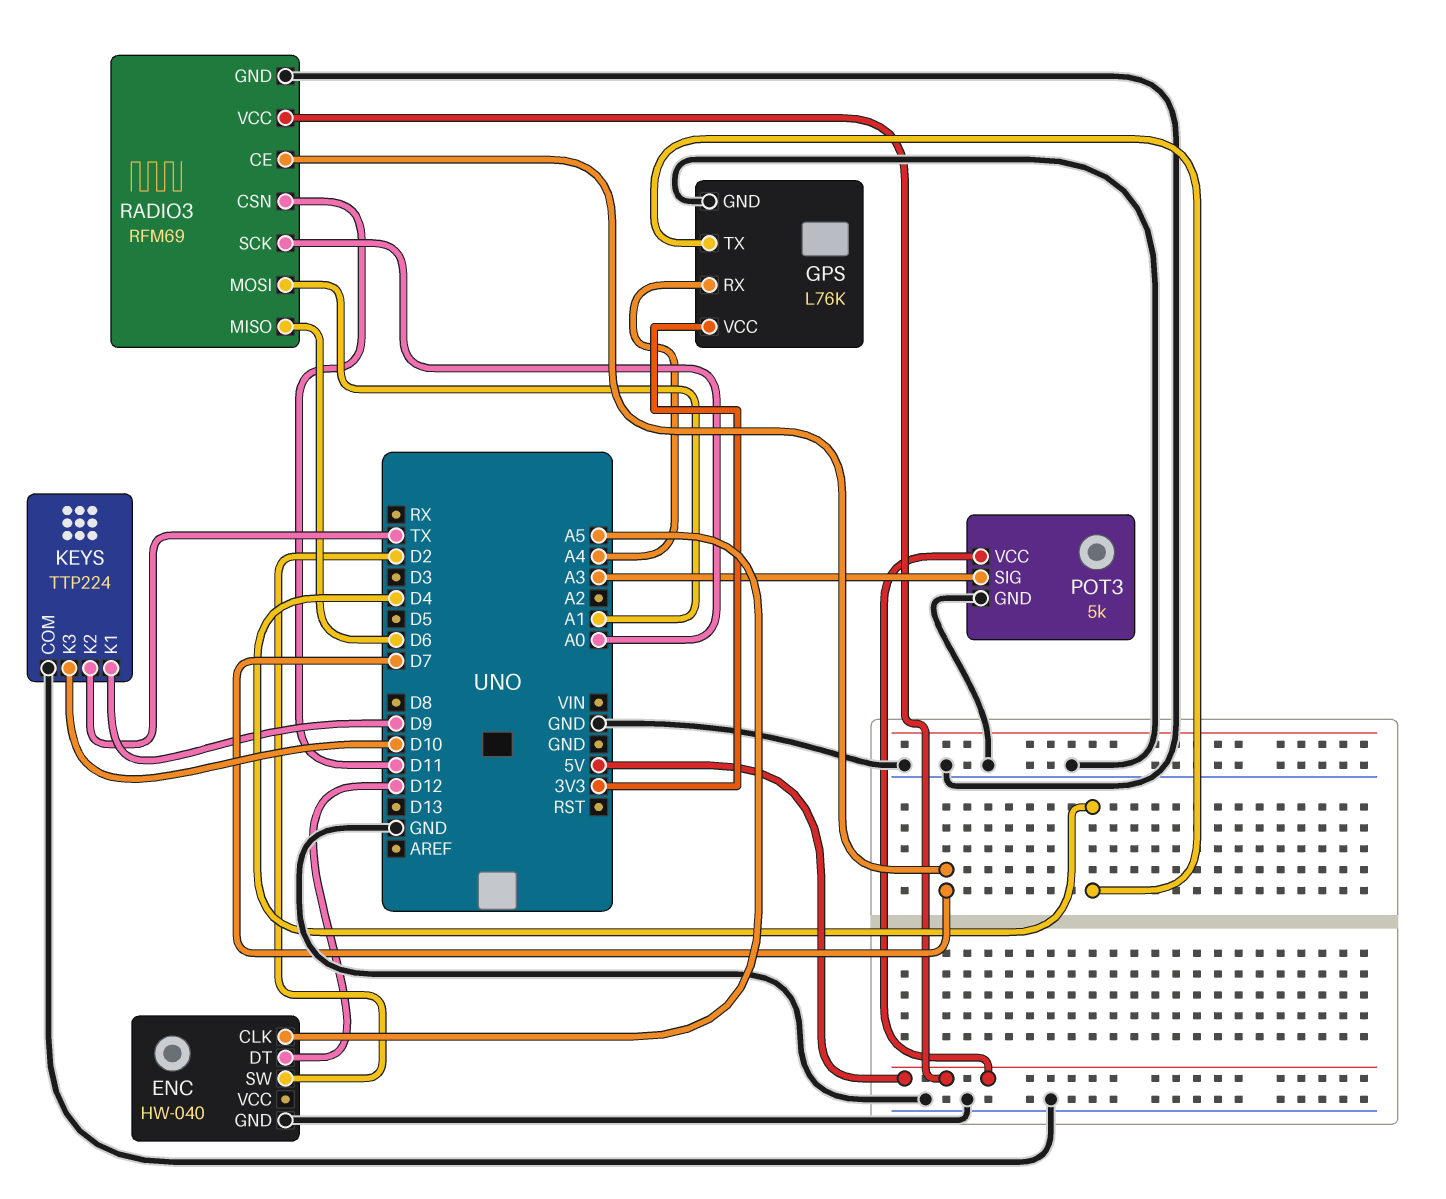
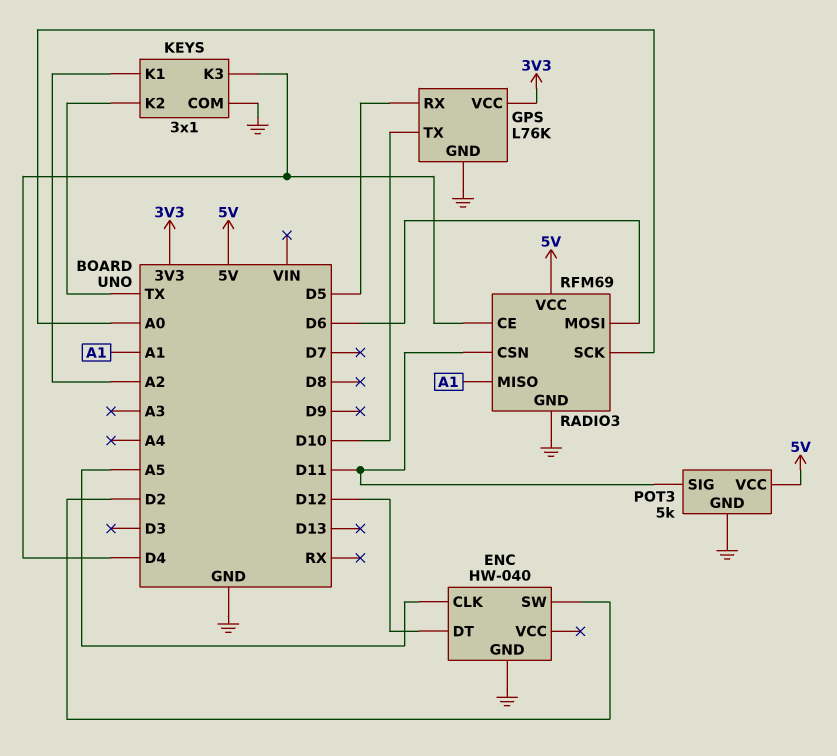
GPS pin RX: A4 -> D5
GPS pin TX: D4 -> D10
KEYS: TTP224 -> 3x1
KEYS pin K1: D9 -> A2
KEYS pin K3: D10 -> D4
POT3 pin SIG: A3 -> D11
RADIO3 pin CE: D7 -> D4
RADIO3 pin MISO: D6 -> A1
RADIO3 pin MOSI: A1 -> D6

